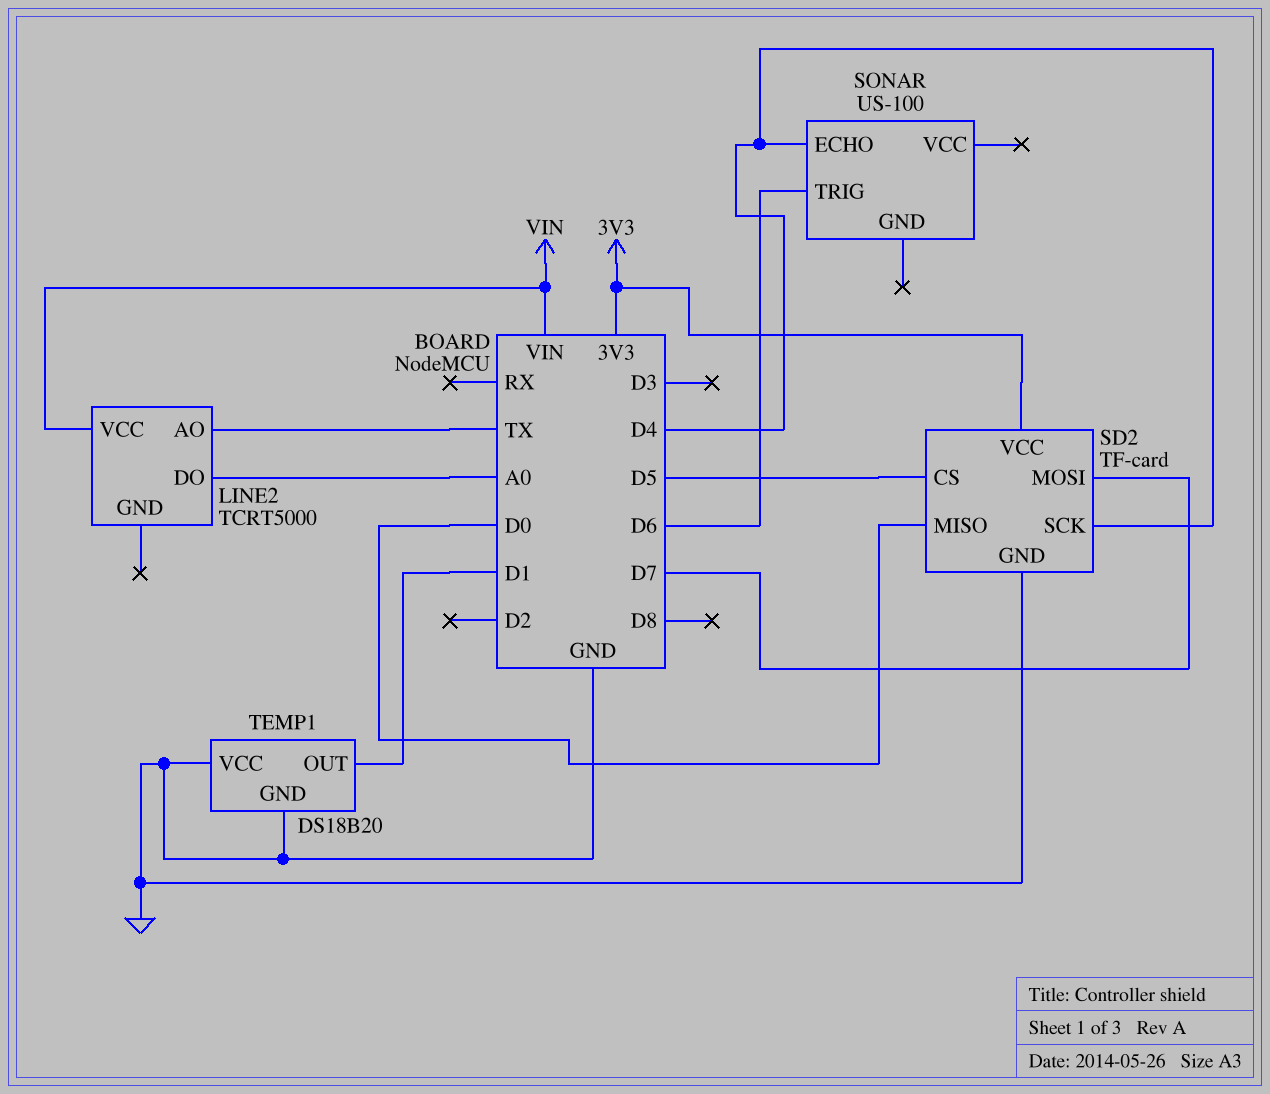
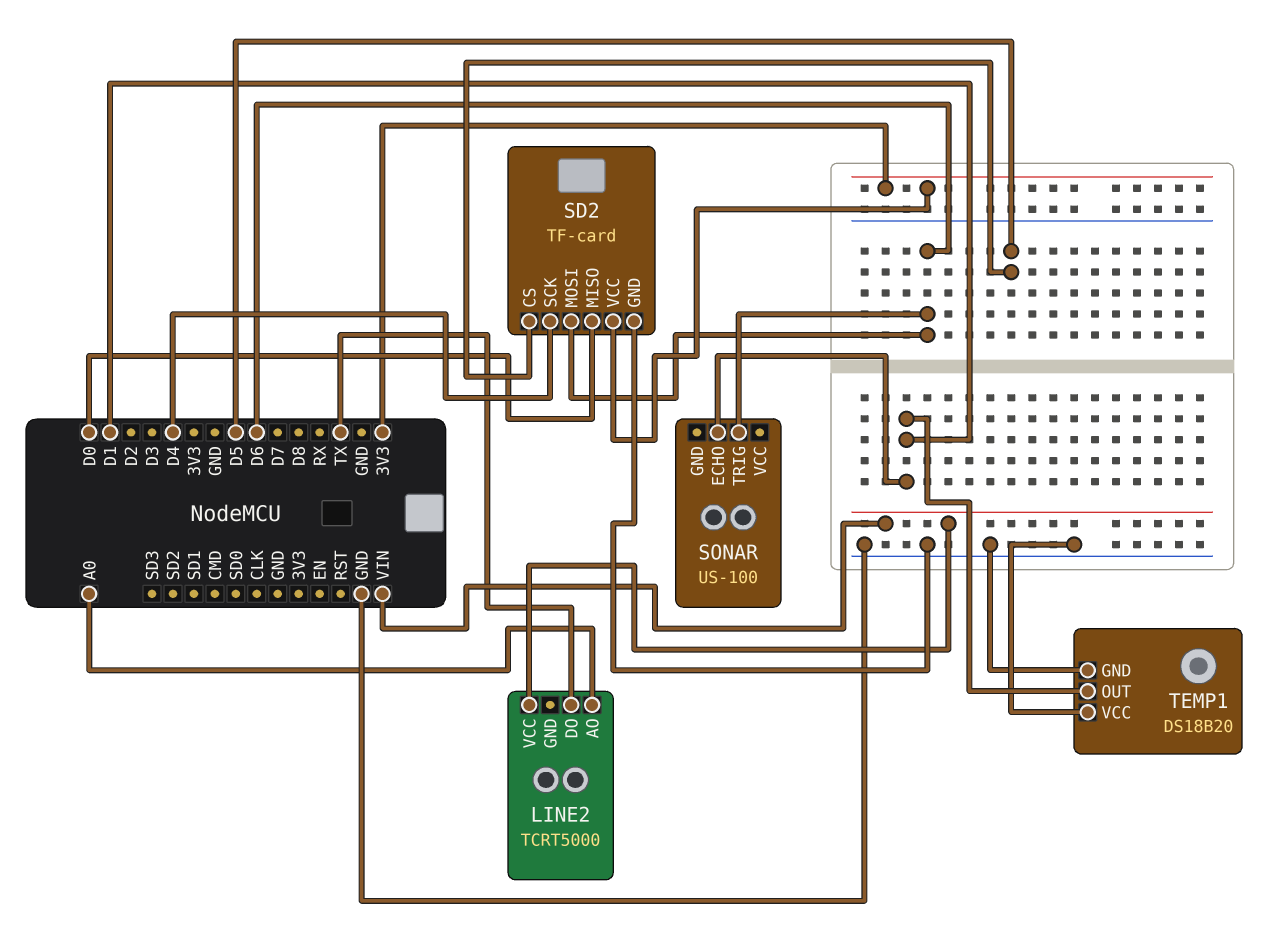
LINE2 pin AO: TX -> A0
LINE2 pin DO: A0 -> TX
SD2 pin MOSI: D7 -> D6
SONAR pin ECHO: D4 -> D1

